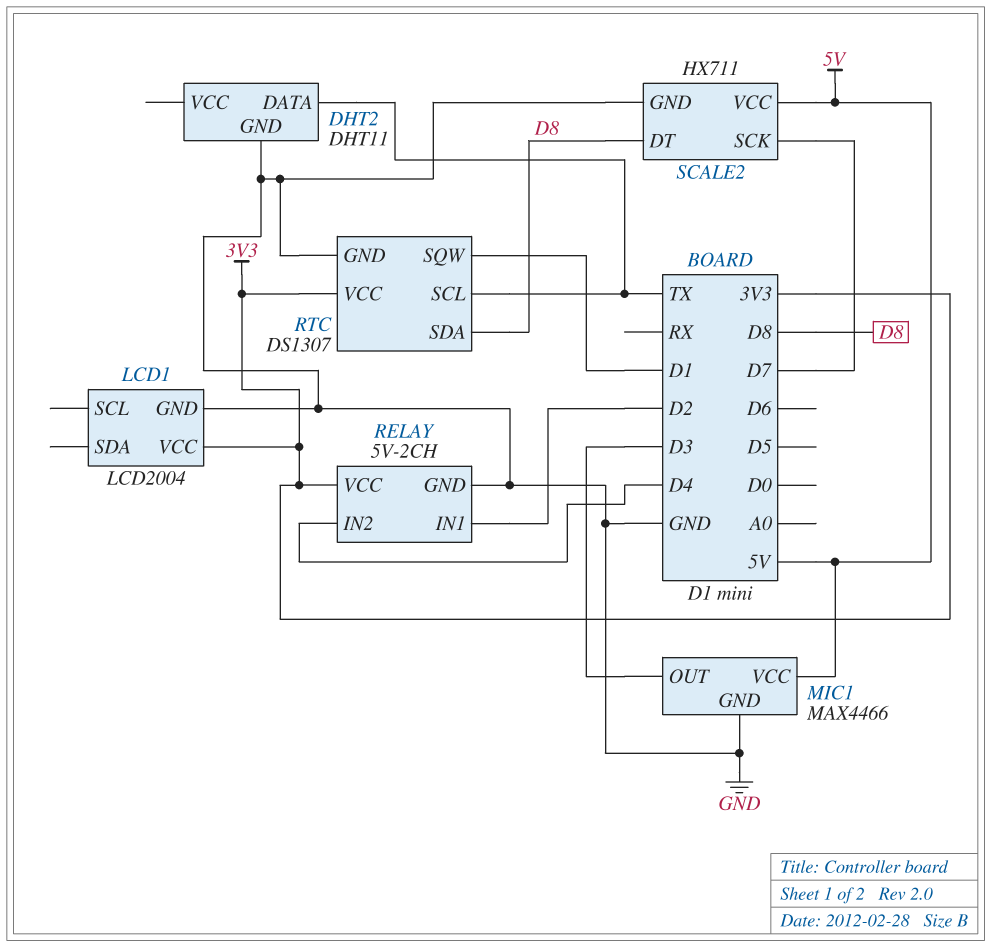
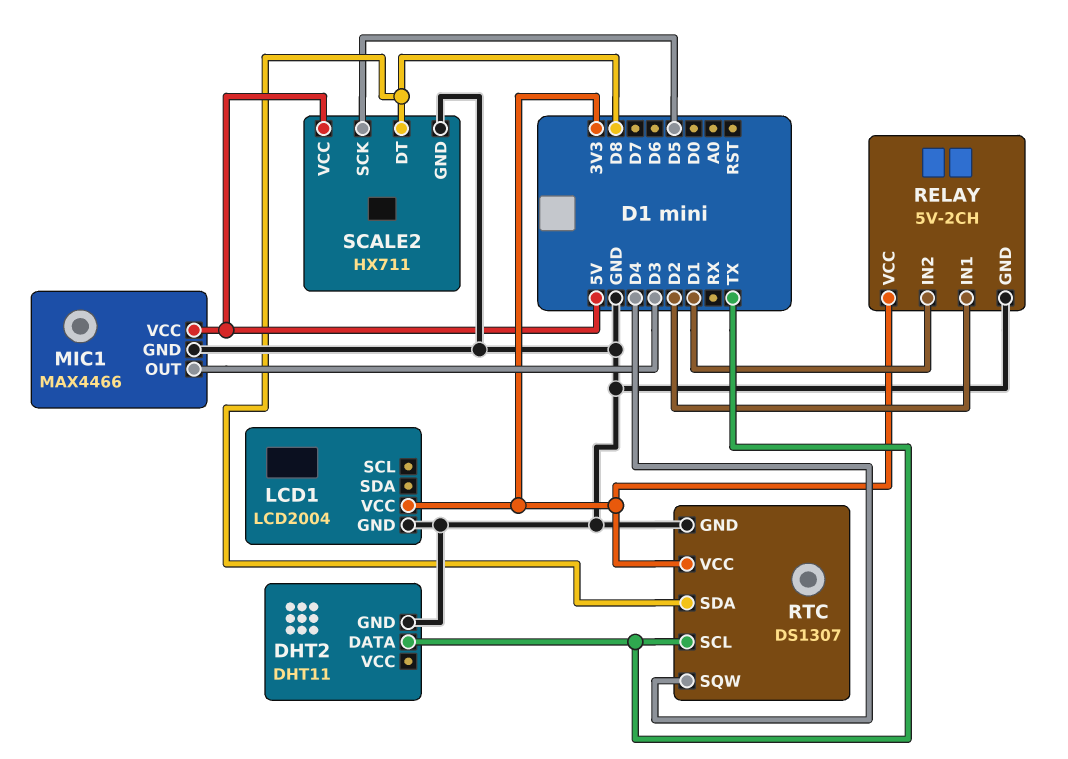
RELAY pin IN2: D4 -> D1
RTC pin SQW: D1 -> D4
SCALE2 pin SCK: D7 -> D5

